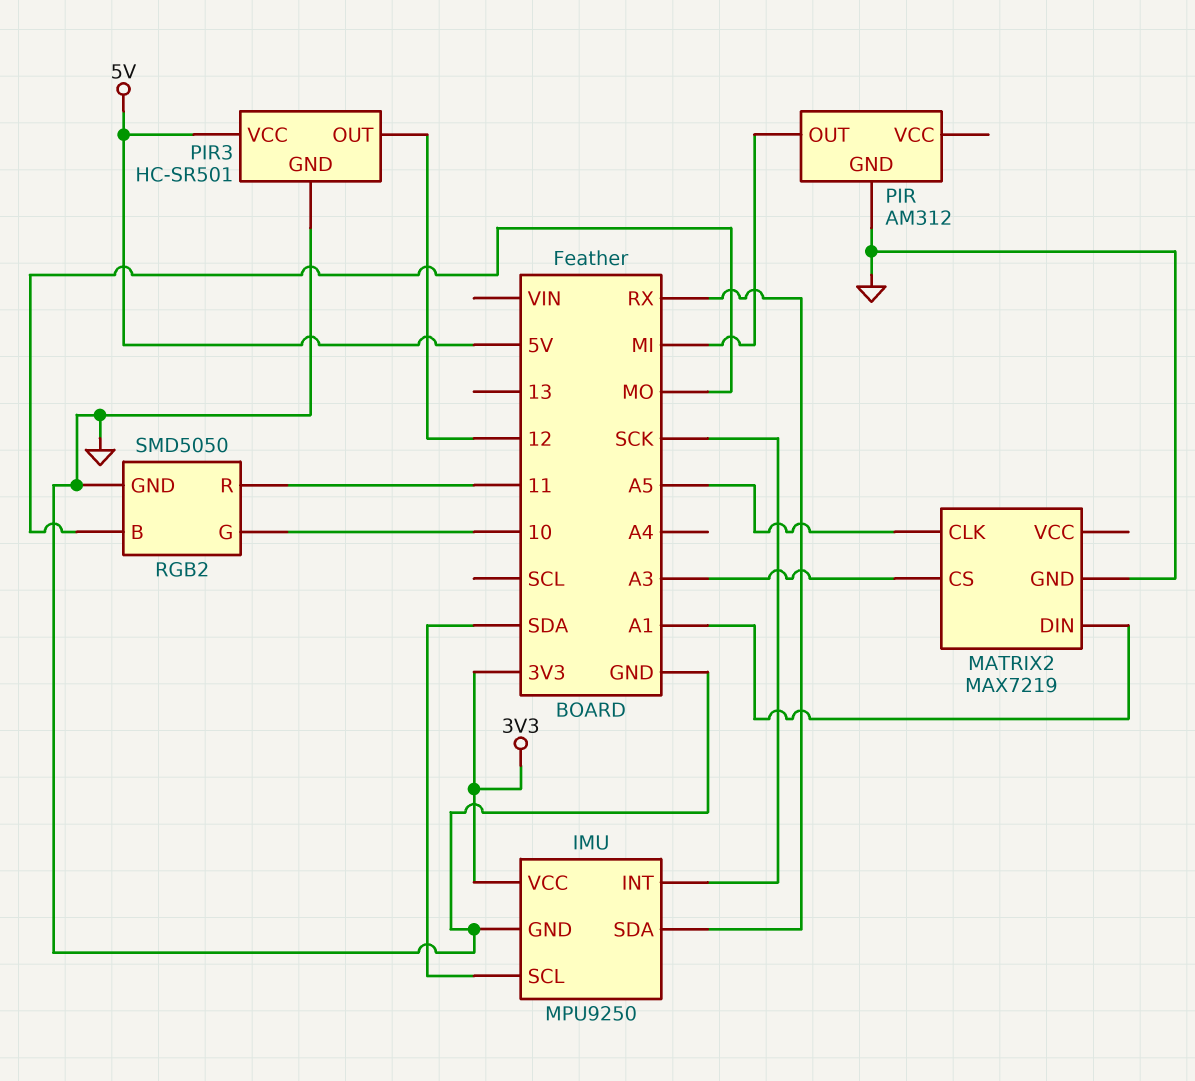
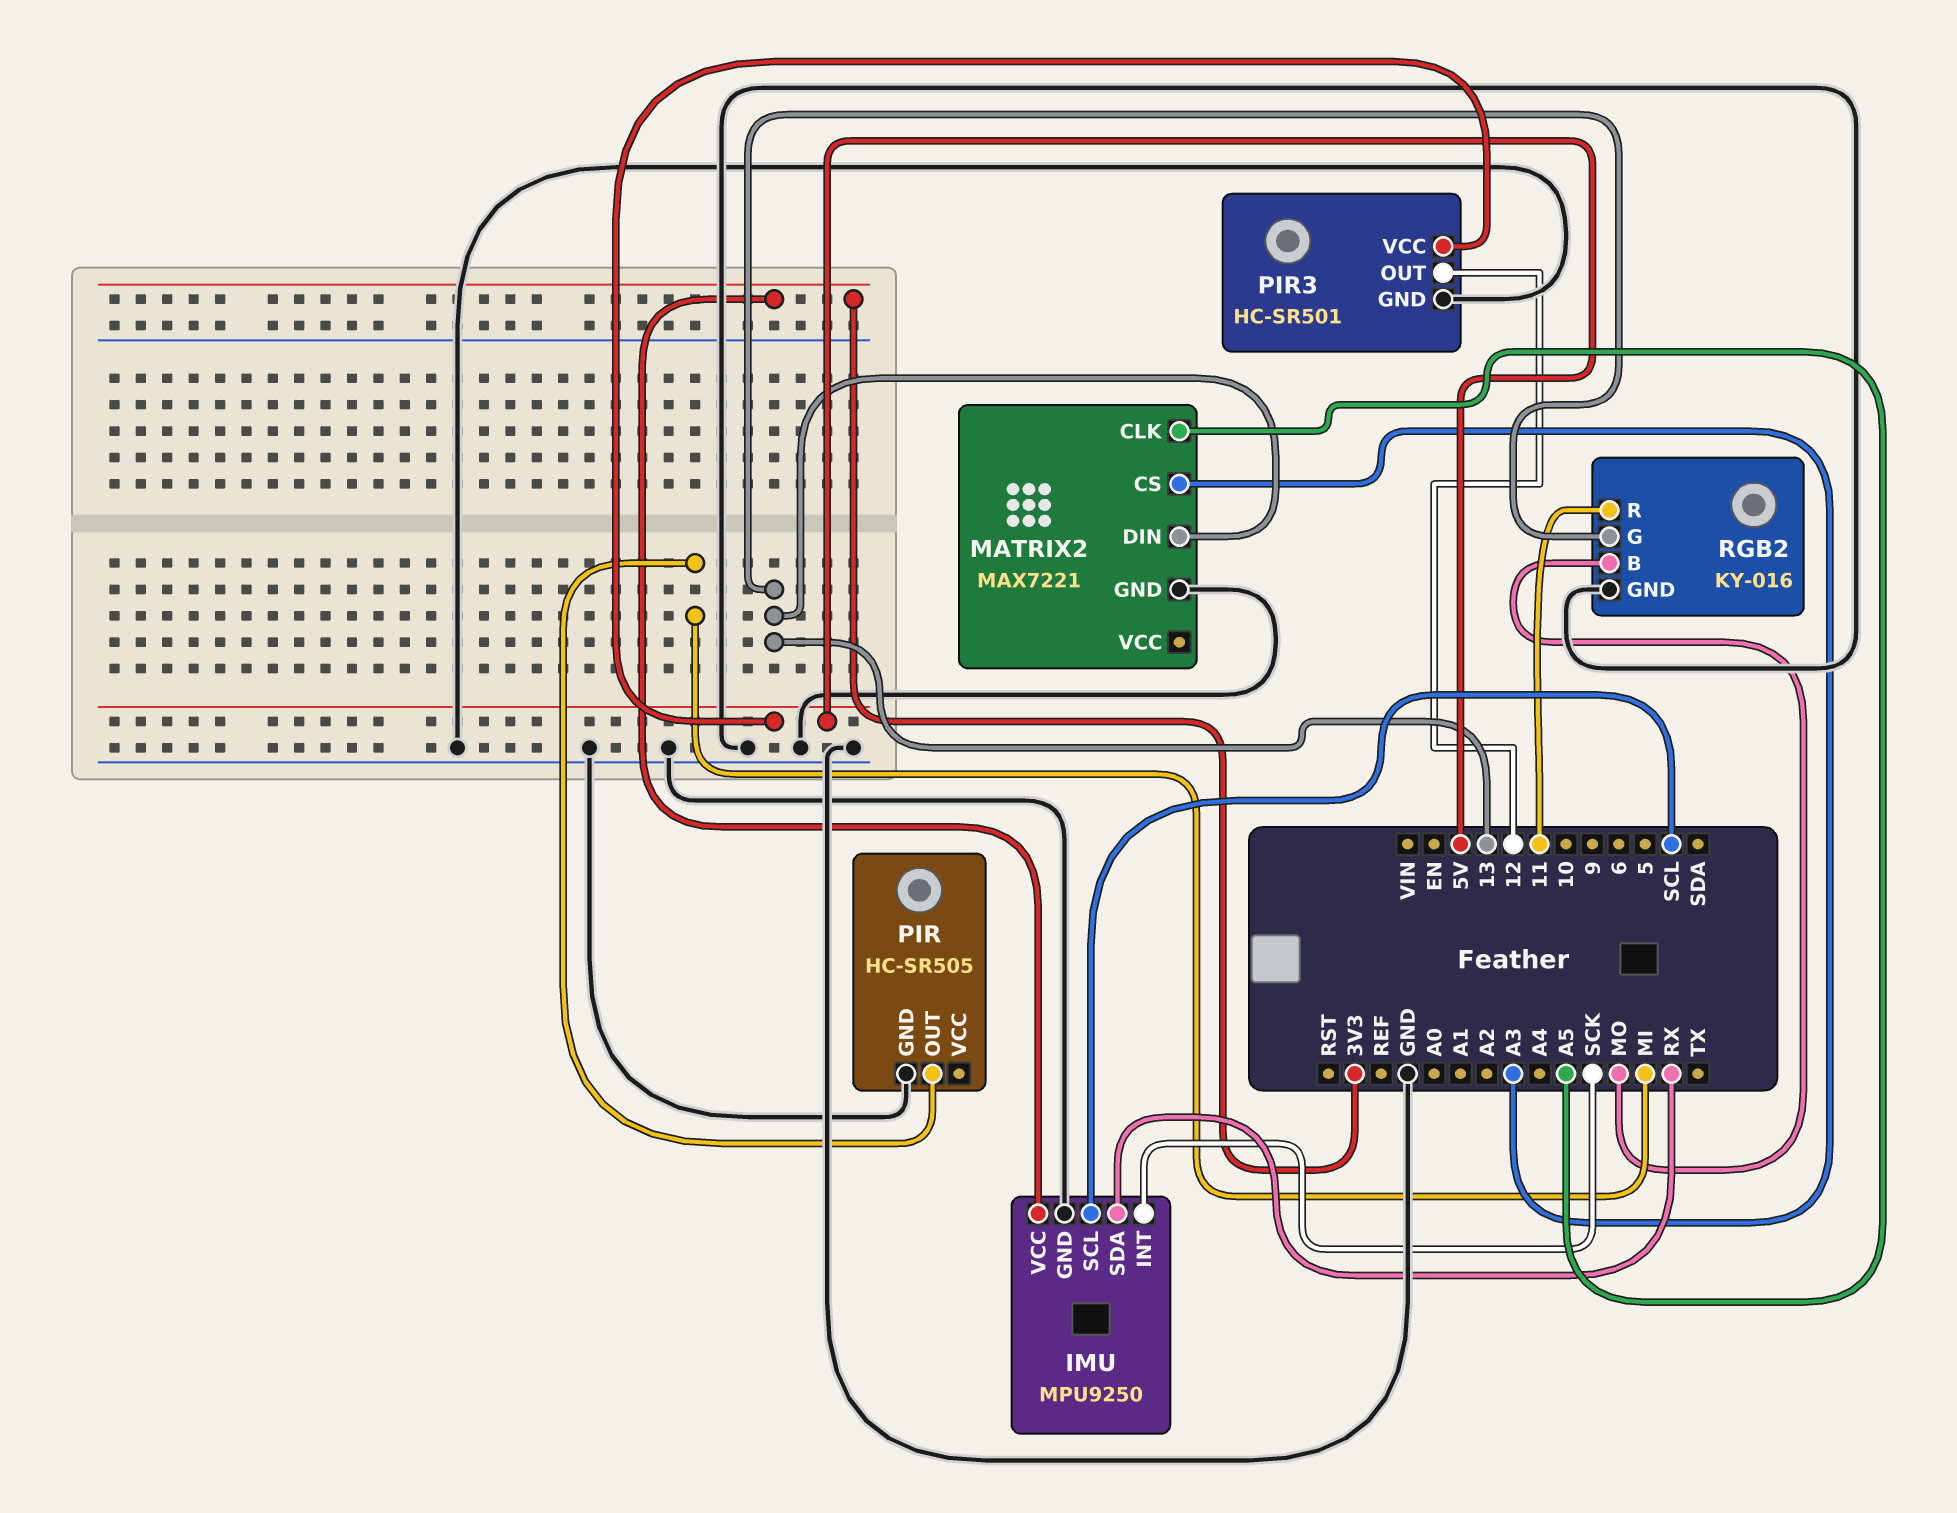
IMU pin SCL: SDA -> SCL
MATRIX2: MAX7219 -> MAX7221
MATRIX2 pin DIN: A1 -> 13
PIR: AM312 -> HC-SR505
RGB2: SMD5050 -> KY-016
RGB2 pin G: 10 -> 13

